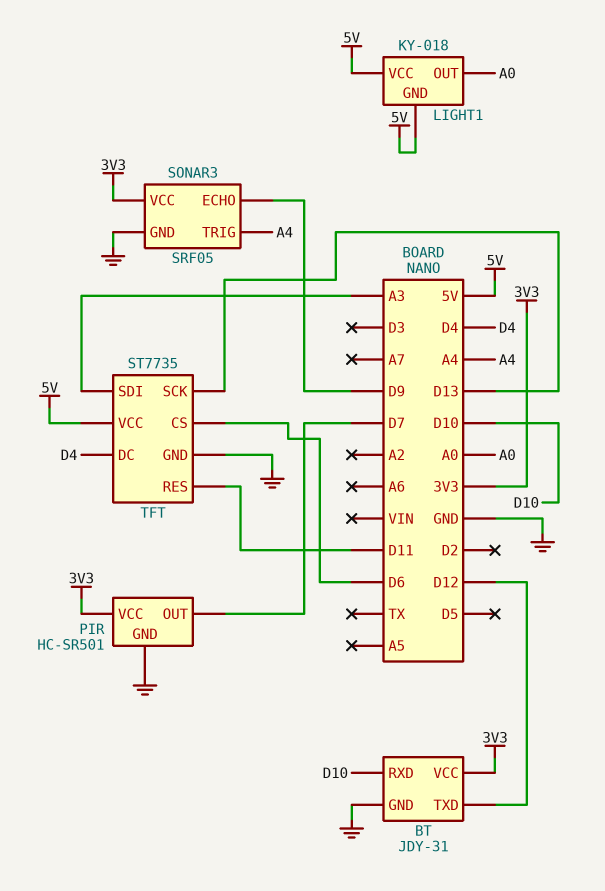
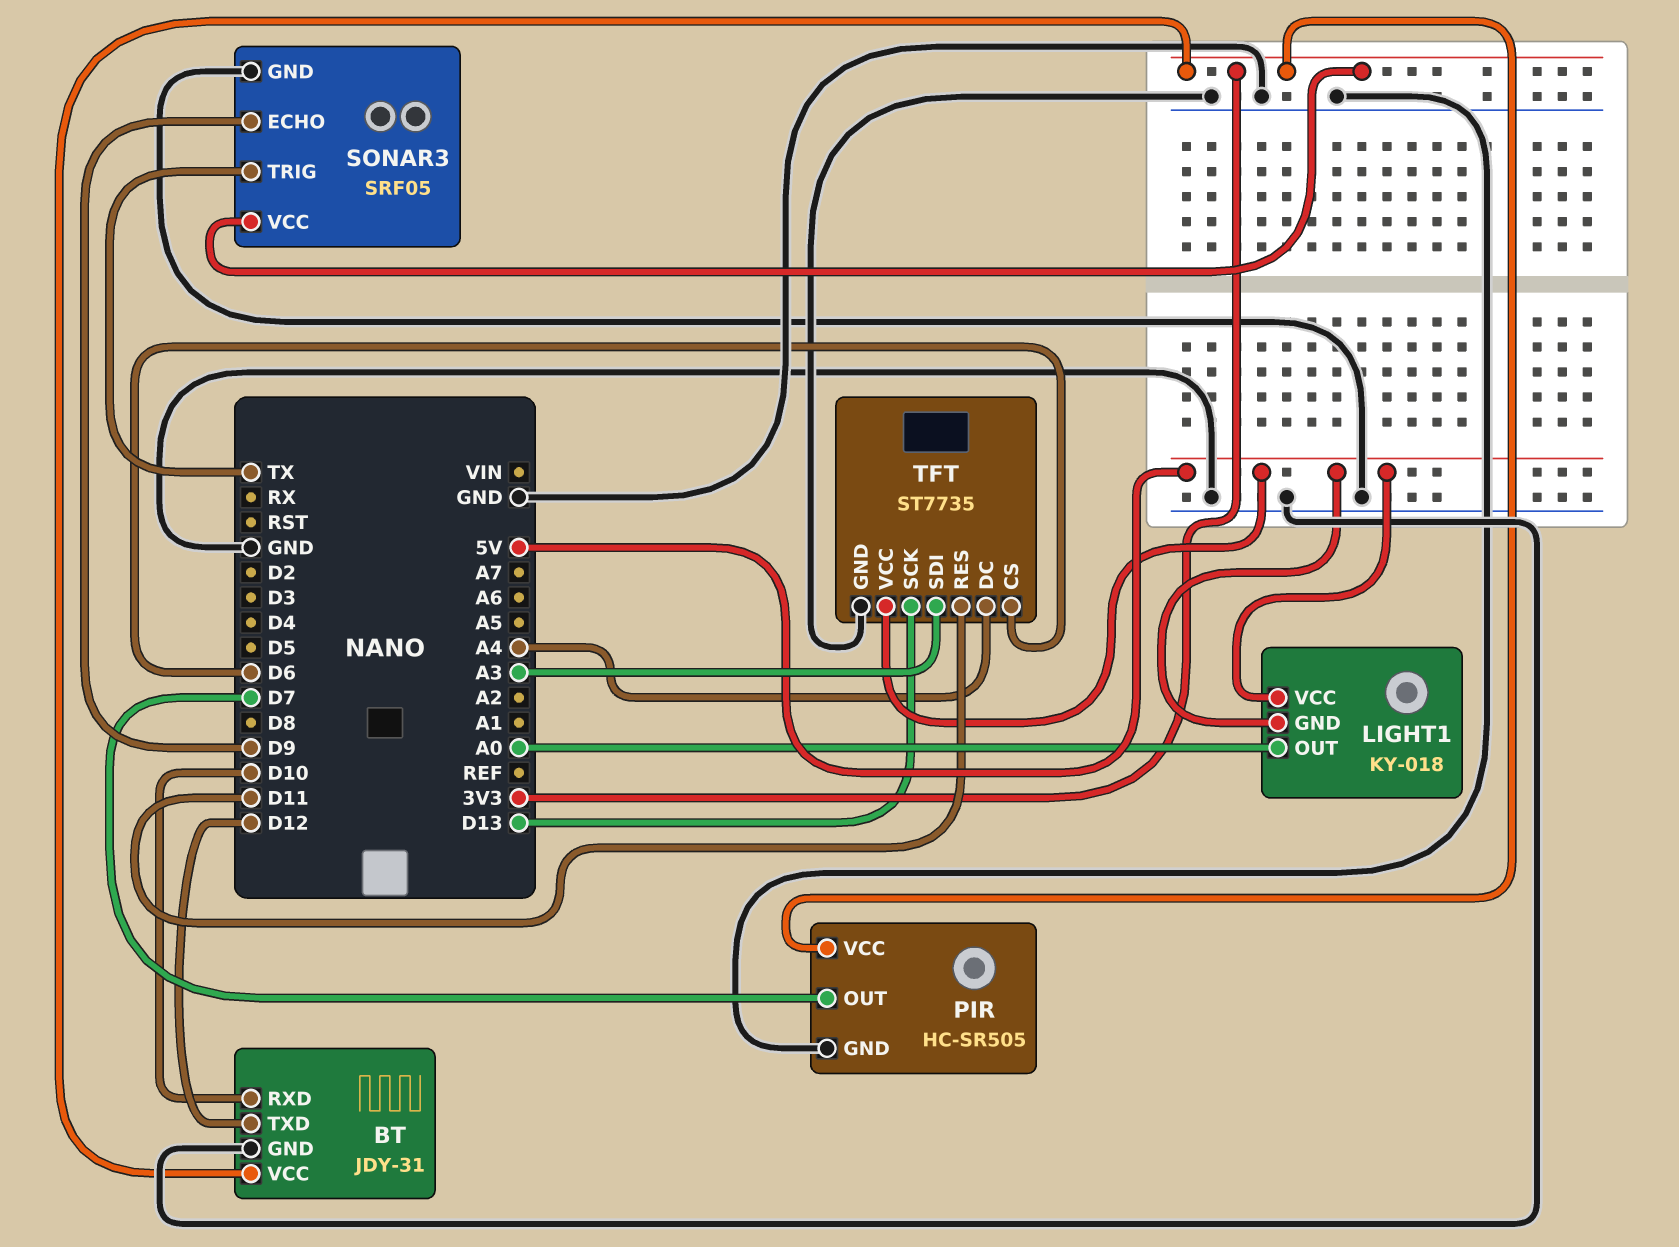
PIR: HC-SR501 -> HC-SR505
SONAR3 pin TRIG: A4 -> TX
TFT pin DC: D4 -> A4

